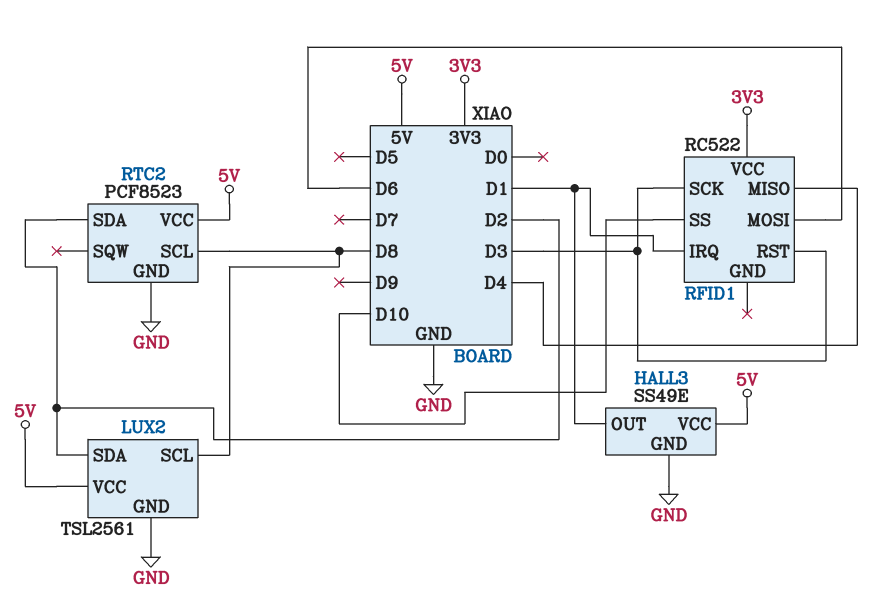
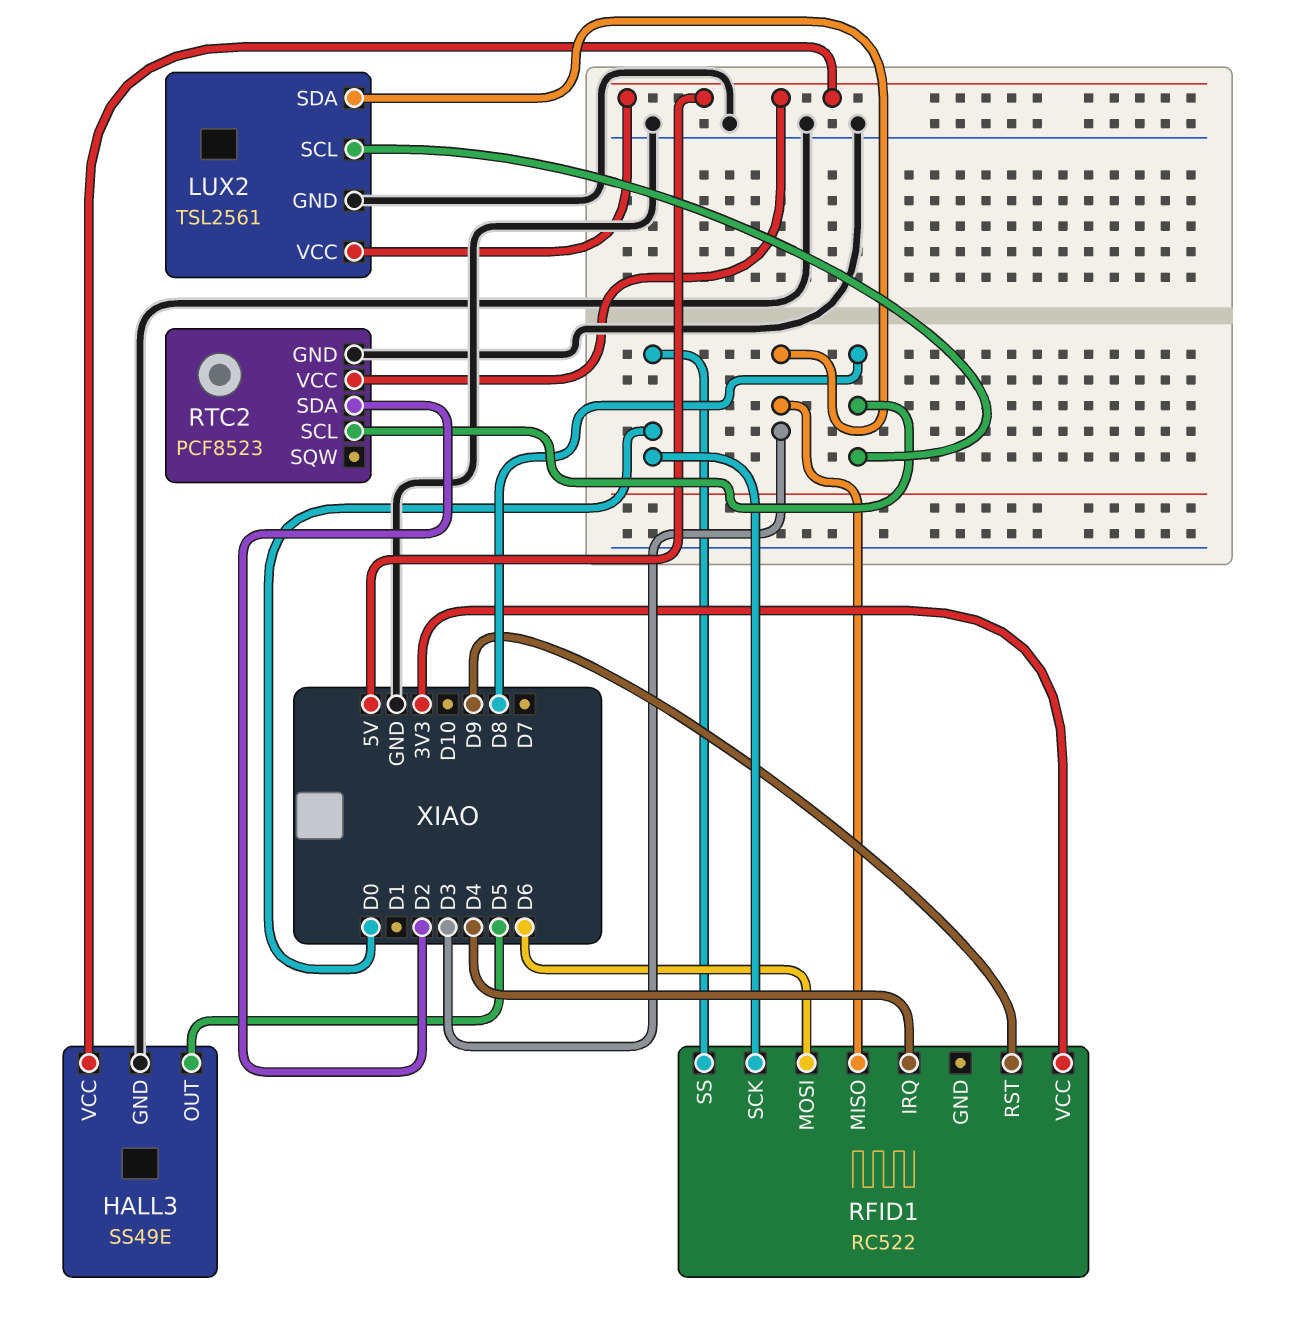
HALL3 pin OUT: D1 -> D5
LUX2 pin SDA: D2 -> D3
RFID1 pin IRQ: D1 -> D4
RFID1 pin MISO: D4 -> D3
RFID1 pin RST: D3 -> D9
RFID1 pin SCK: D3 -> D0
RFID1 pin SS: D10 -> D0

